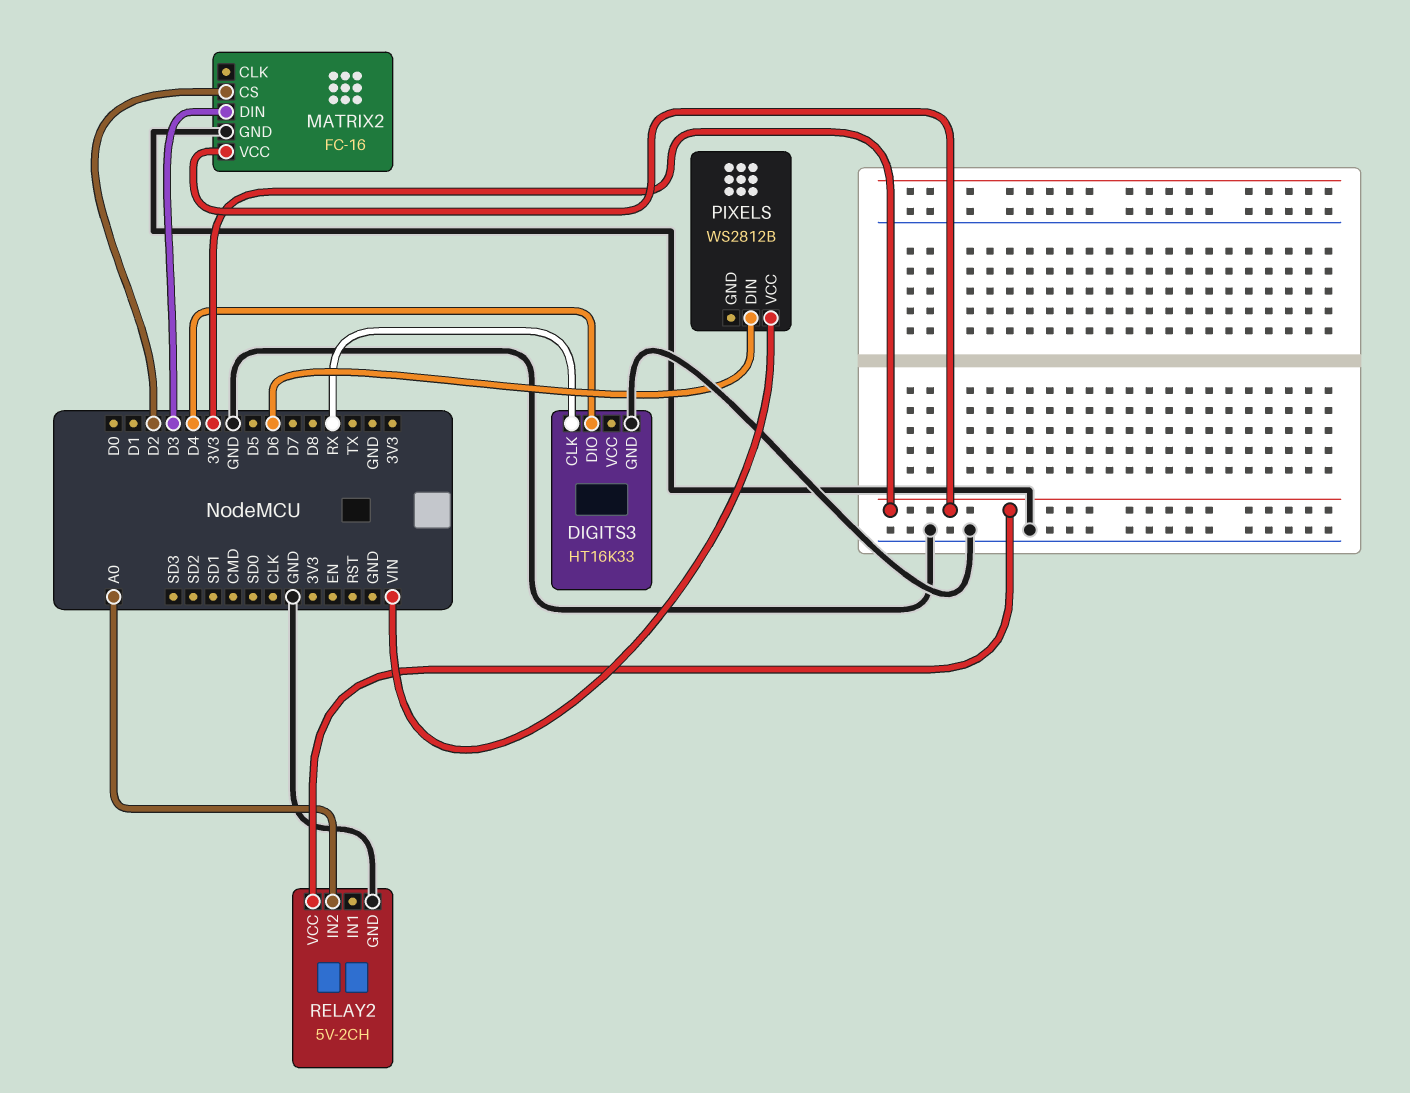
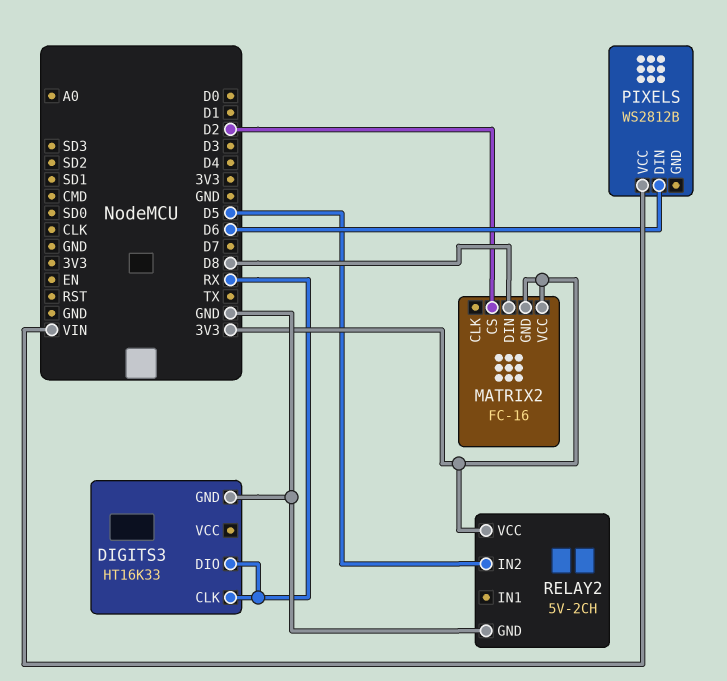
DIGITS3 pin DIO: D4 -> RX
MATRIX2 pin DIN: D3 -> D8
MATRIX2 pin GND: GND -> 3V3
RELAY2 pin IN2: A0 -> D5

